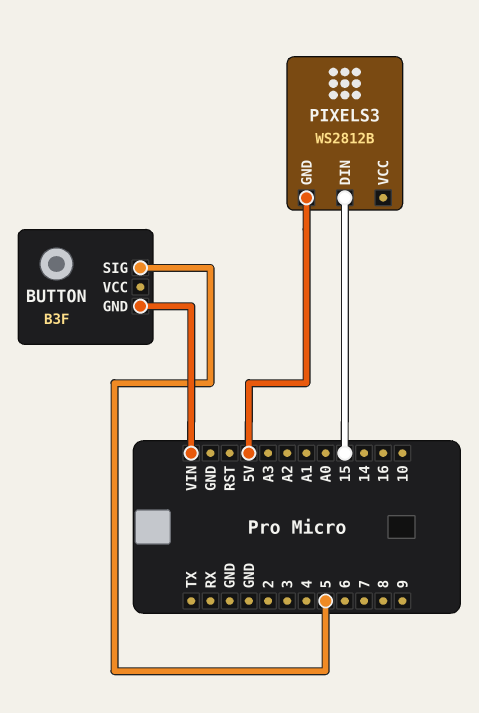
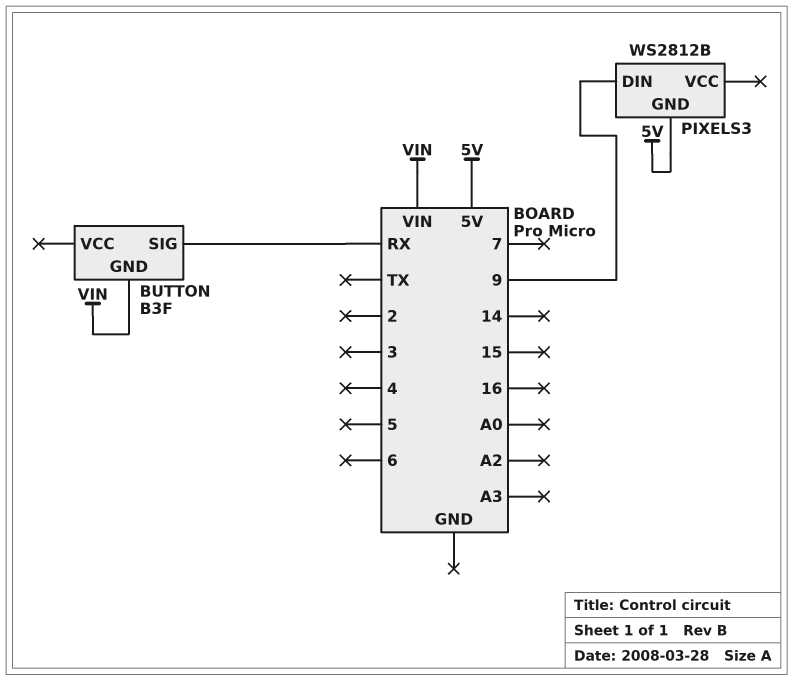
BUTTON pin SIG: 5 -> RX
PIXELS3 pin DIN: 15 -> 9

